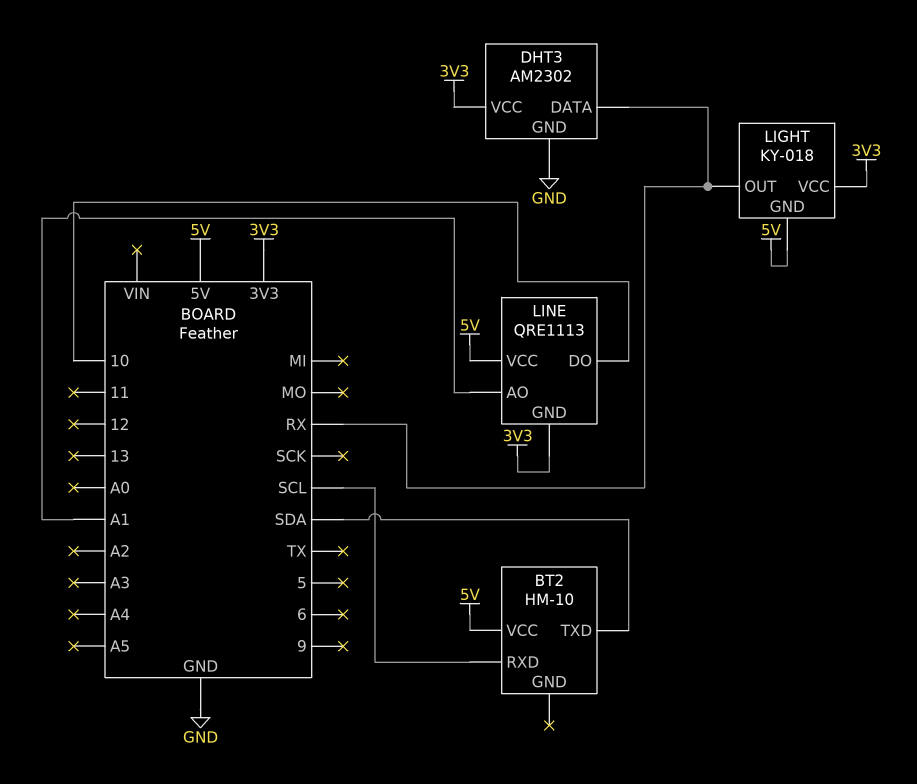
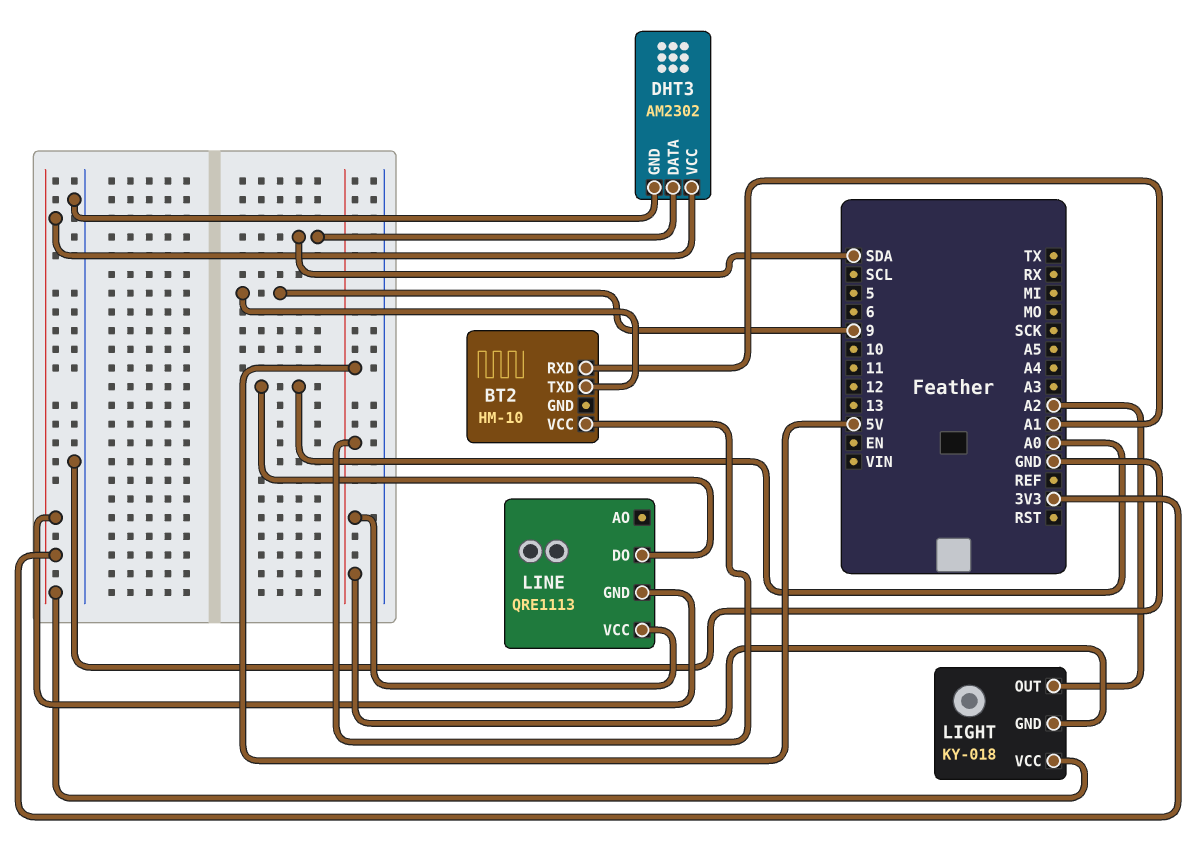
BT2 pin RXD: SCL -> A1
BT2 pin TXD: SDA -> 9
DHT3 pin DATA: RX -> SDA
LIGHT pin OUT: RX -> A2
LINE pin AO: A1 -> none
LINE pin DO: 10 -> A0

